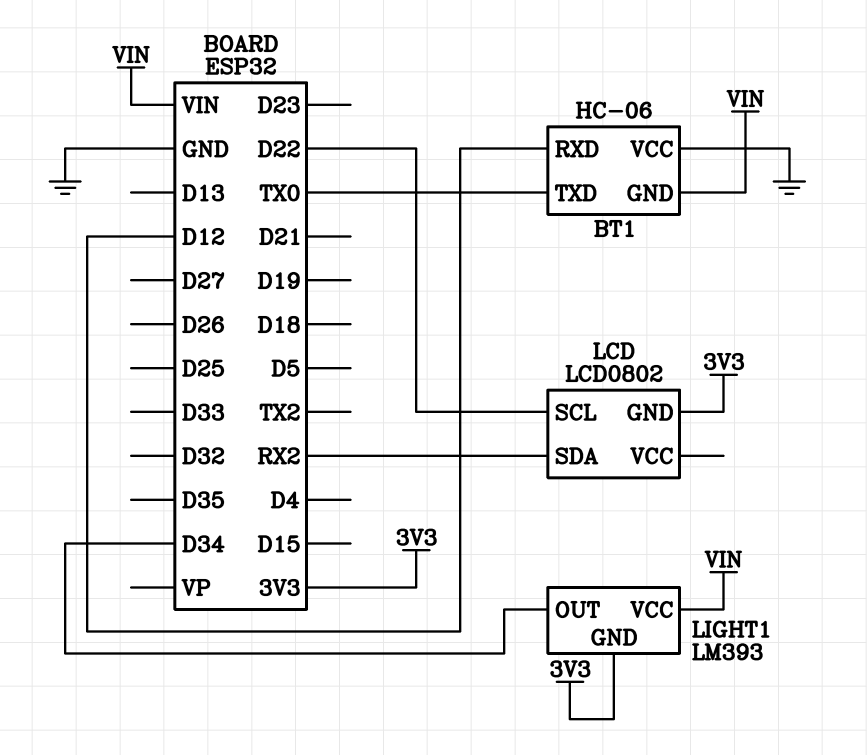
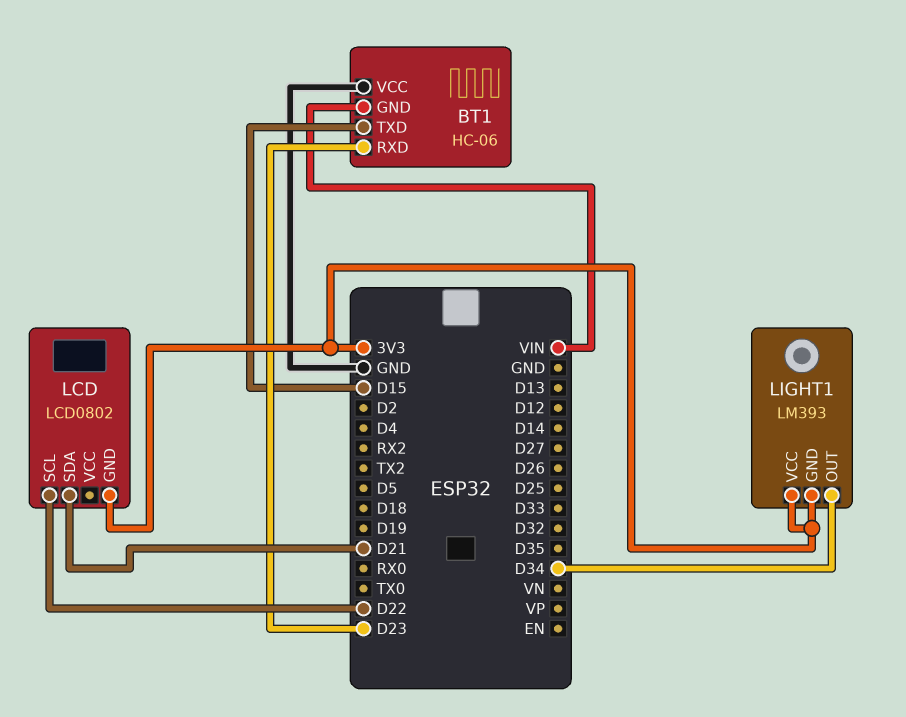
BT1 pin RXD: D12 -> D23
BT1 pin TXD: TX0 -> D15
LCD pin SDA: RX2 -> D21
LIGHT1 pin VCC: VIN -> 3V3

